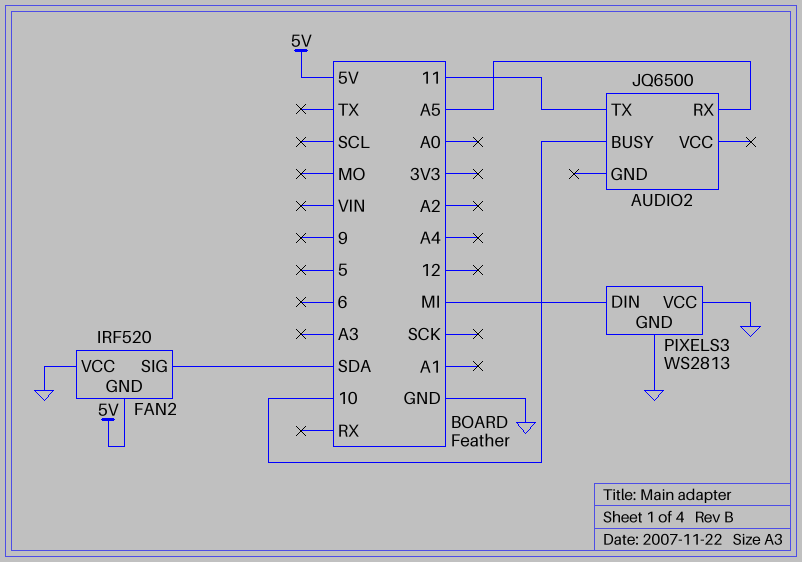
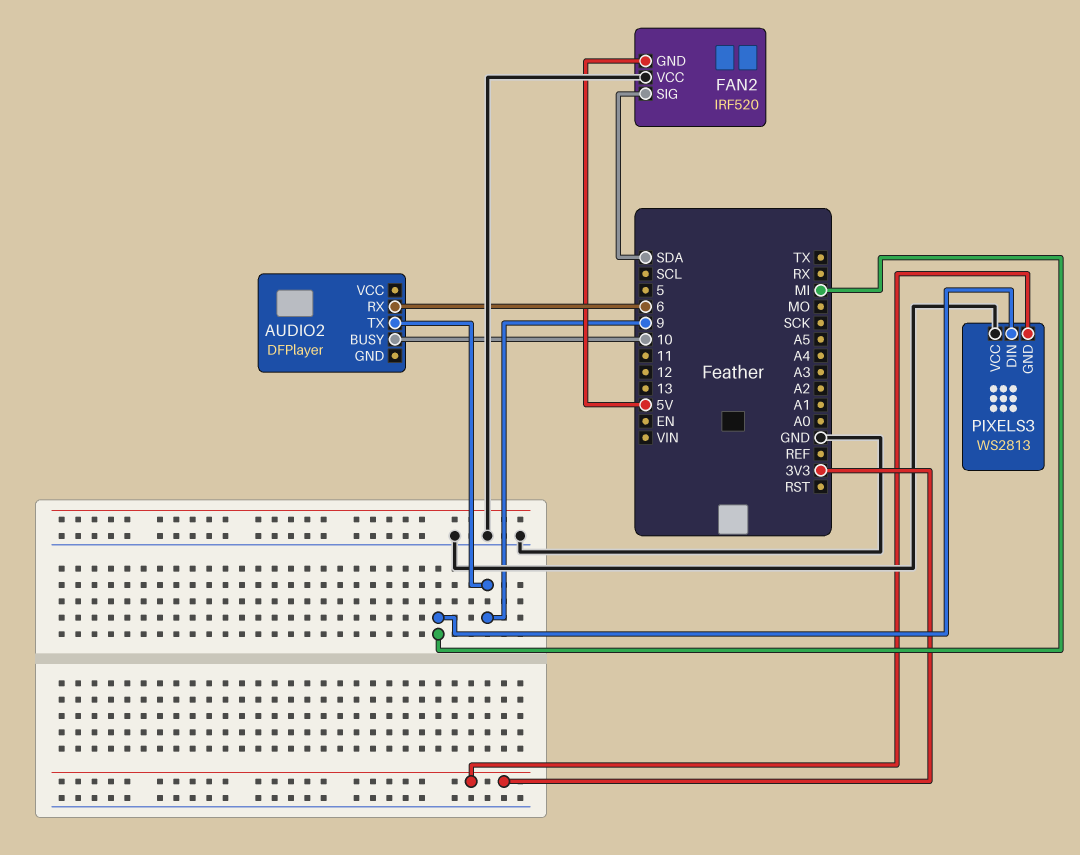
AUDIO2: JQ6500 -> DFPlayer
AUDIO2 pin RX: A5 -> 6
AUDIO2 pin TX: 11 -> 9
PIXELS3 pin GND: GND -> 3V3

